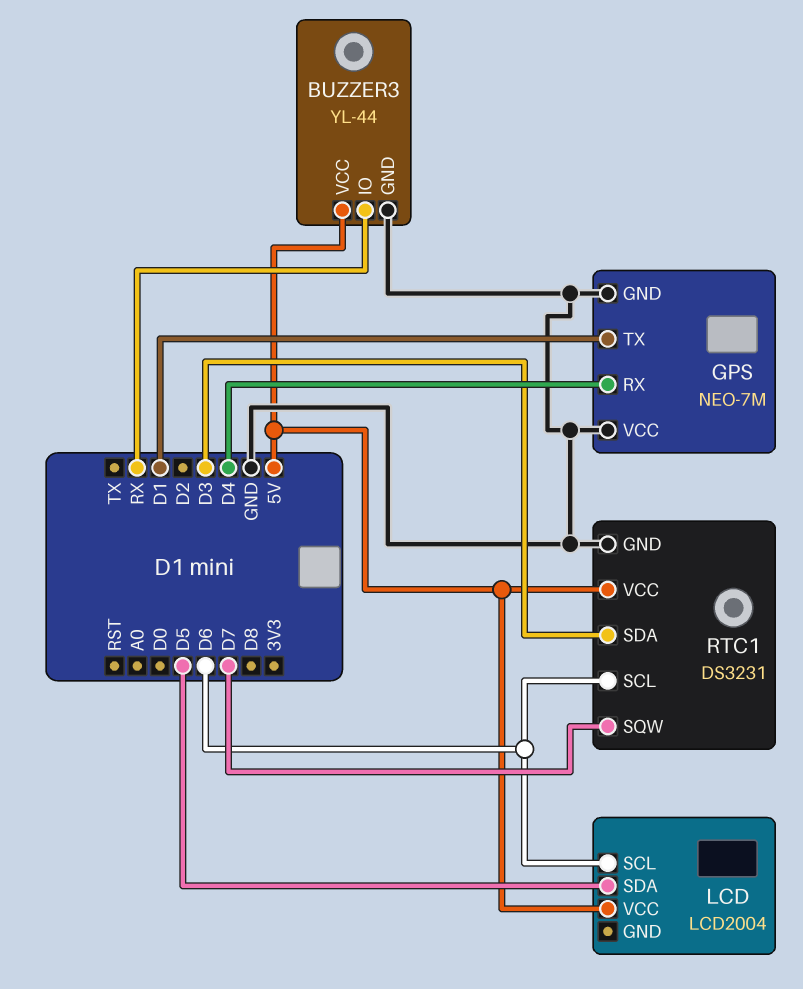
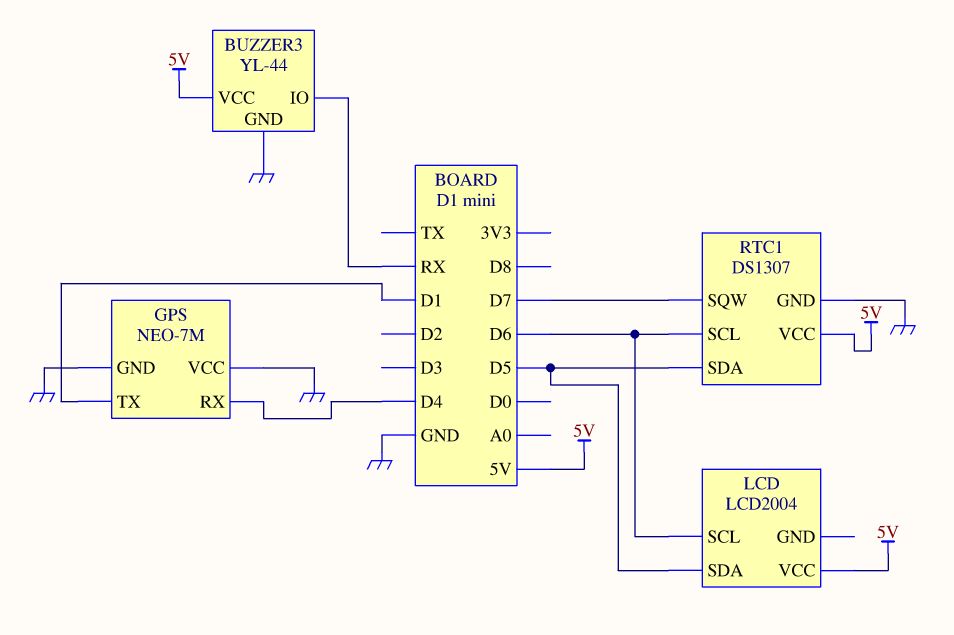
RTC1: DS3231 -> DS1307
RTC1 pin SDA: D3 -> D5

